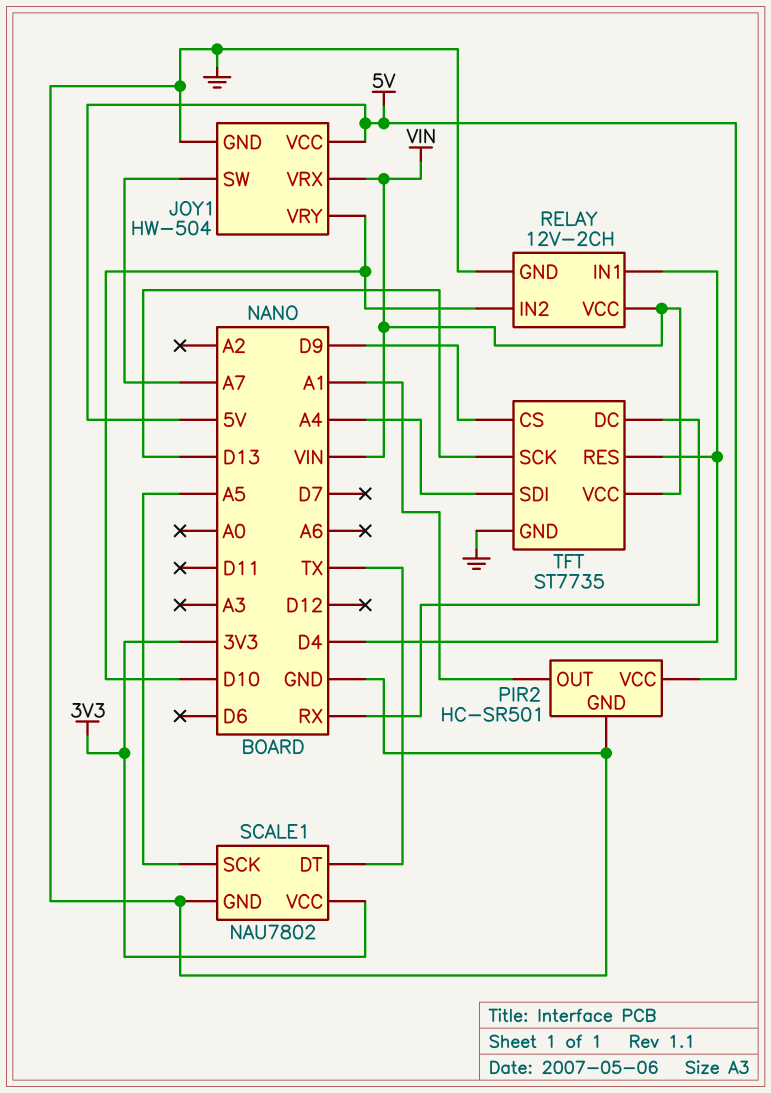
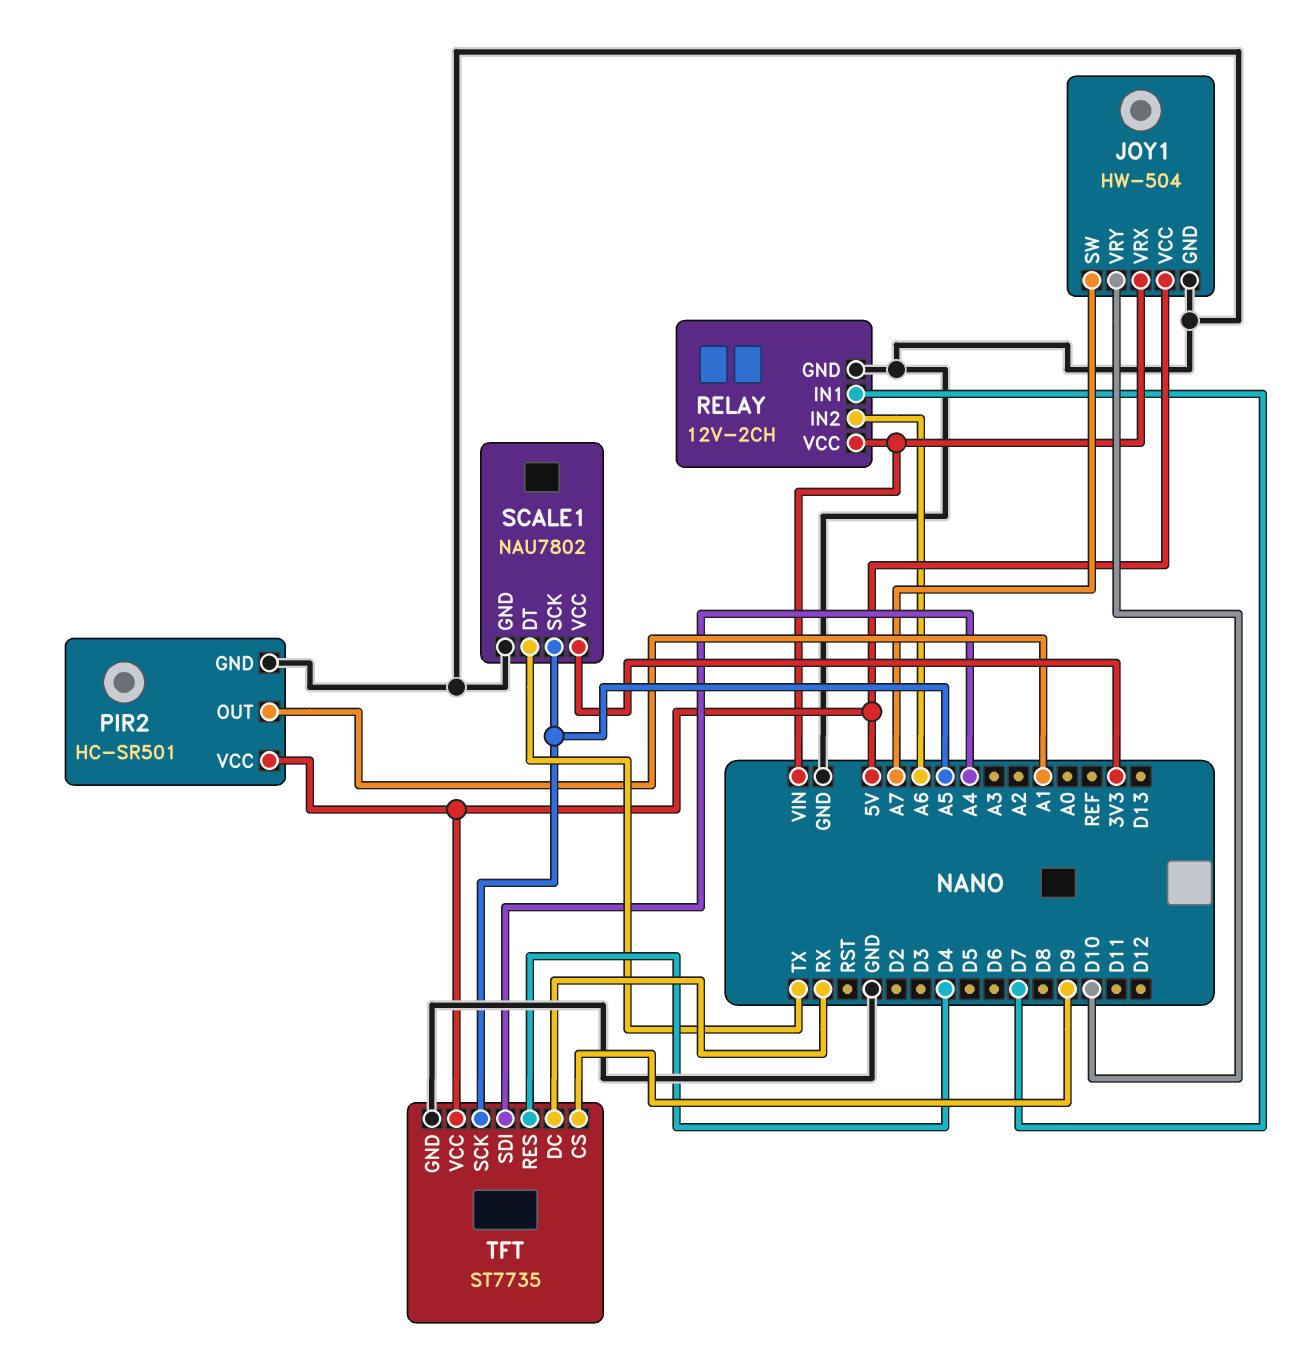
RELAY pin IN1: D4 -> D7
RELAY pin IN2: D10 -> A6
TFT pin SCK: D13 -> A5
TFT pin VCC: VIN -> 5V

